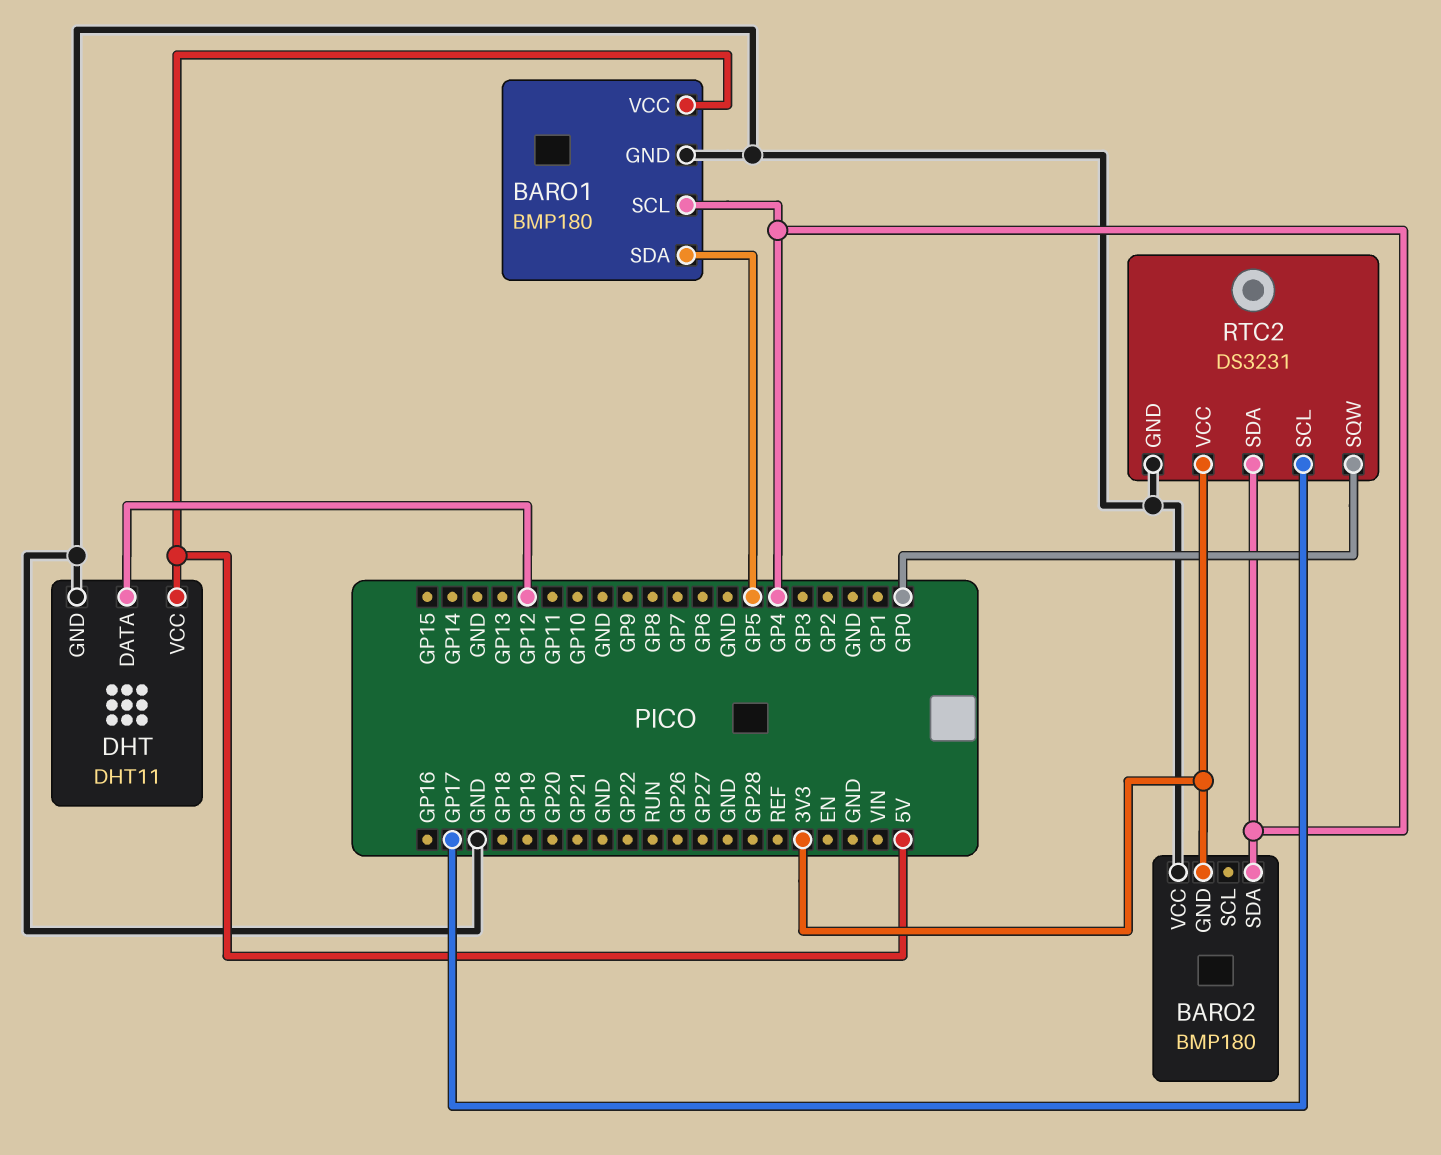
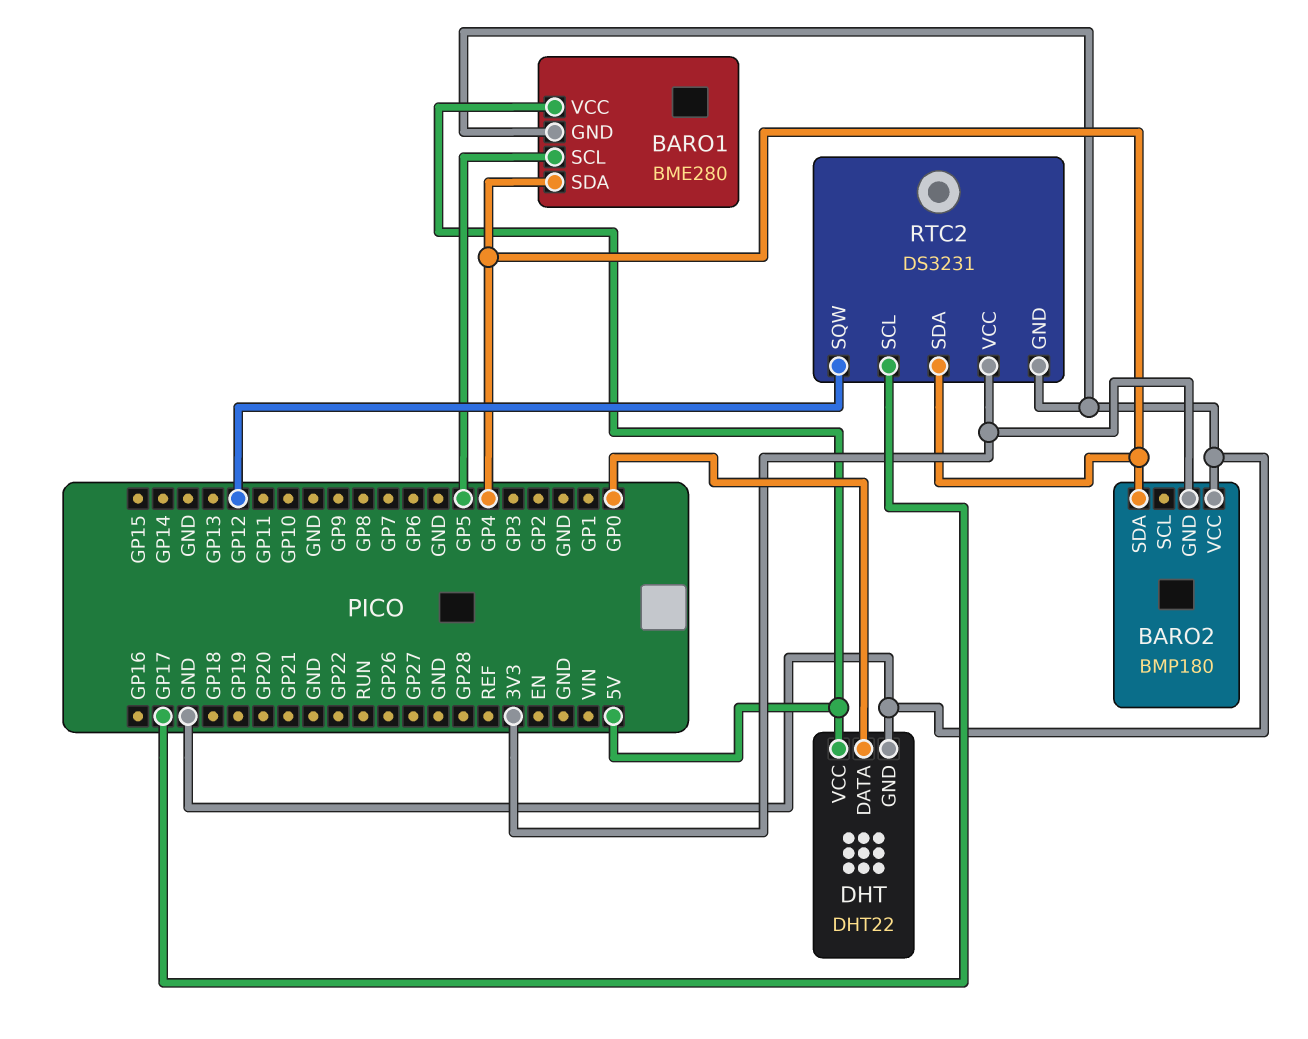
BARO1: BMP180 -> BME280
BARO1 pin SCL: GP4 -> GP5
BARO1 pin SDA: GP5 -> GP4
DHT: DHT11 -> DHT22
DHT pin DATA: GP12 -> GP0
RTC2 pin SQW: GP0 -> GP12

